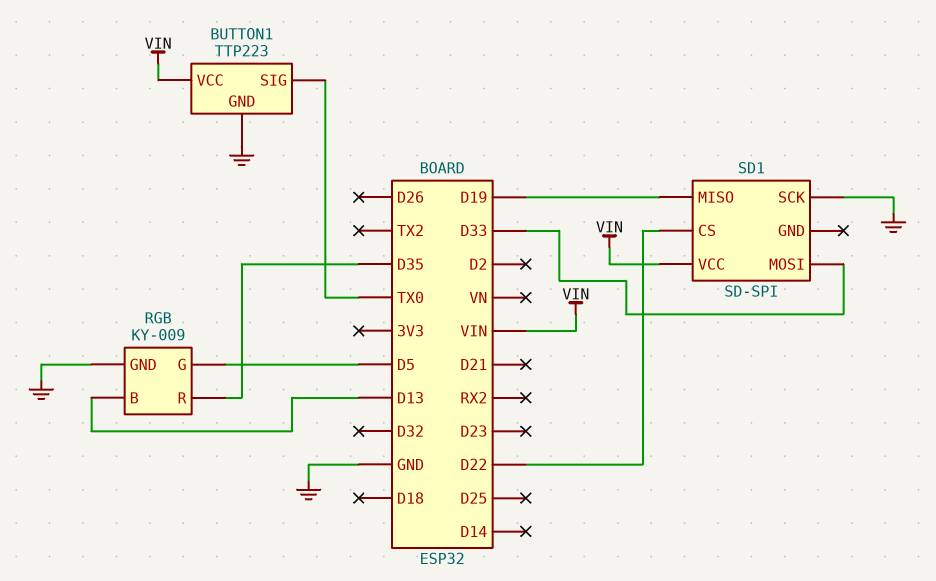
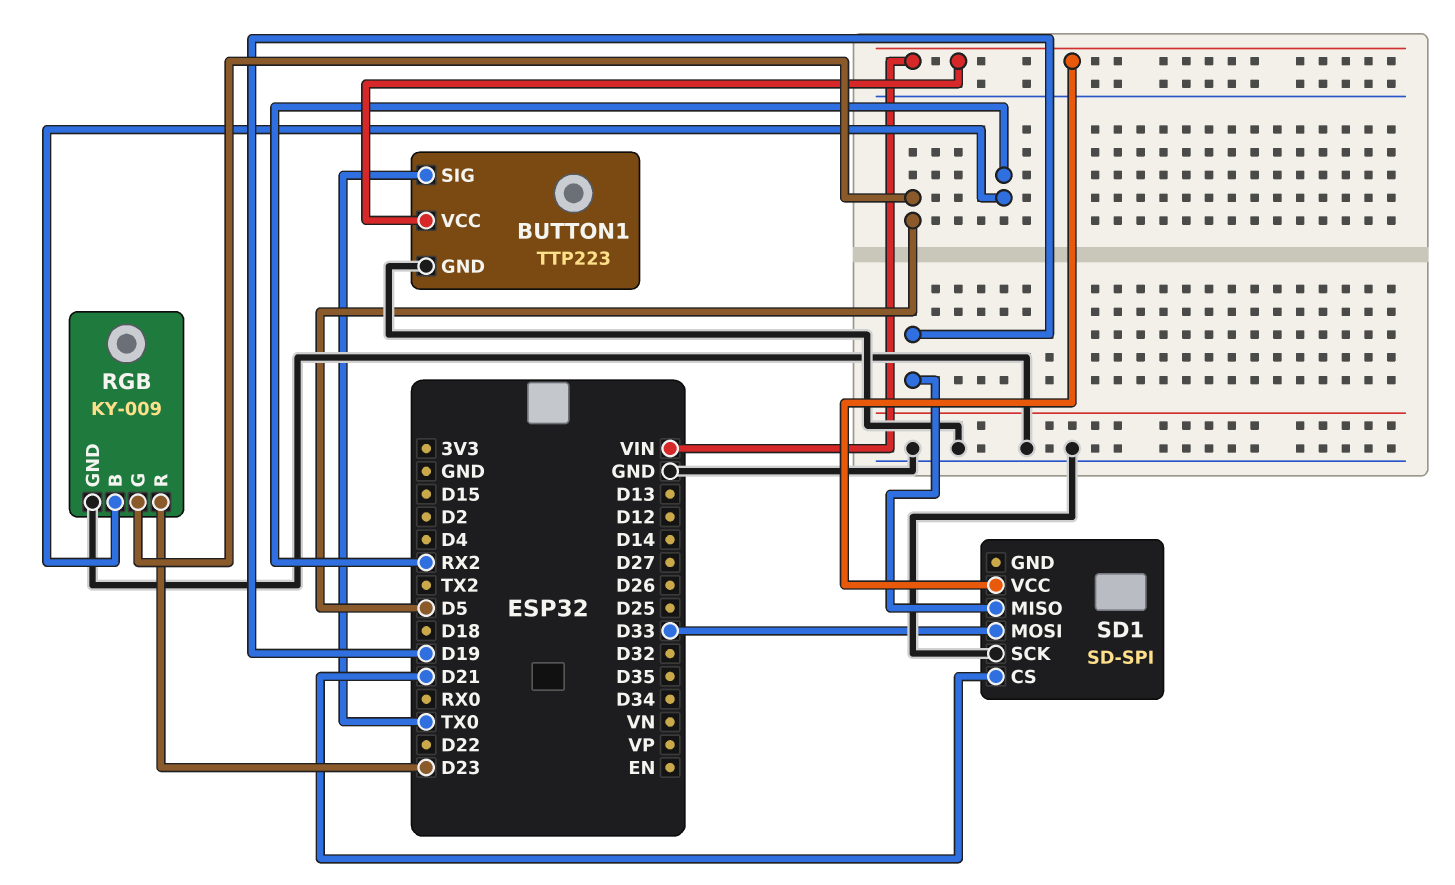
RGB pin B: D13 -> RX2
RGB pin R: D35 -> D23
SD1 pin CS: D22 -> D21

